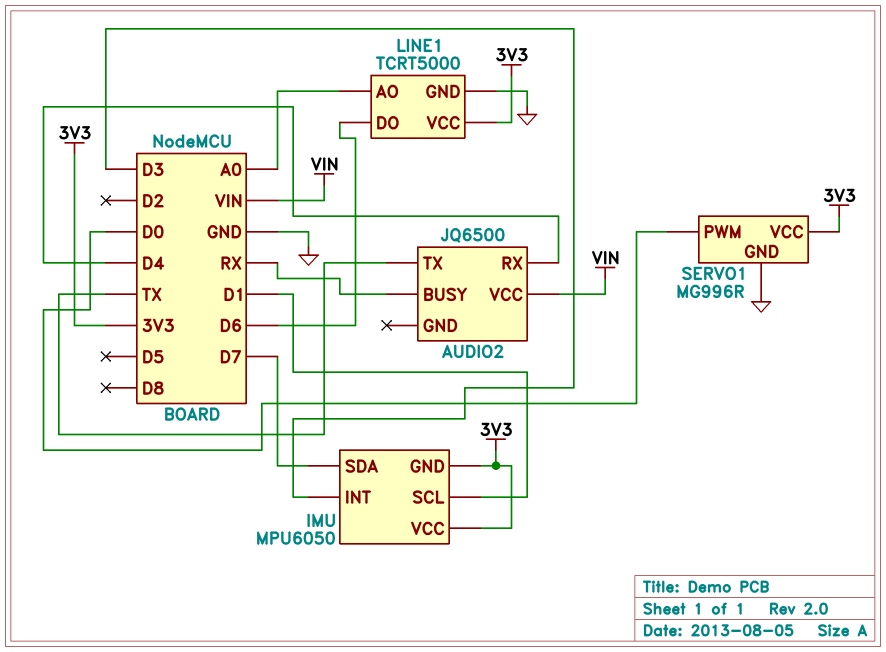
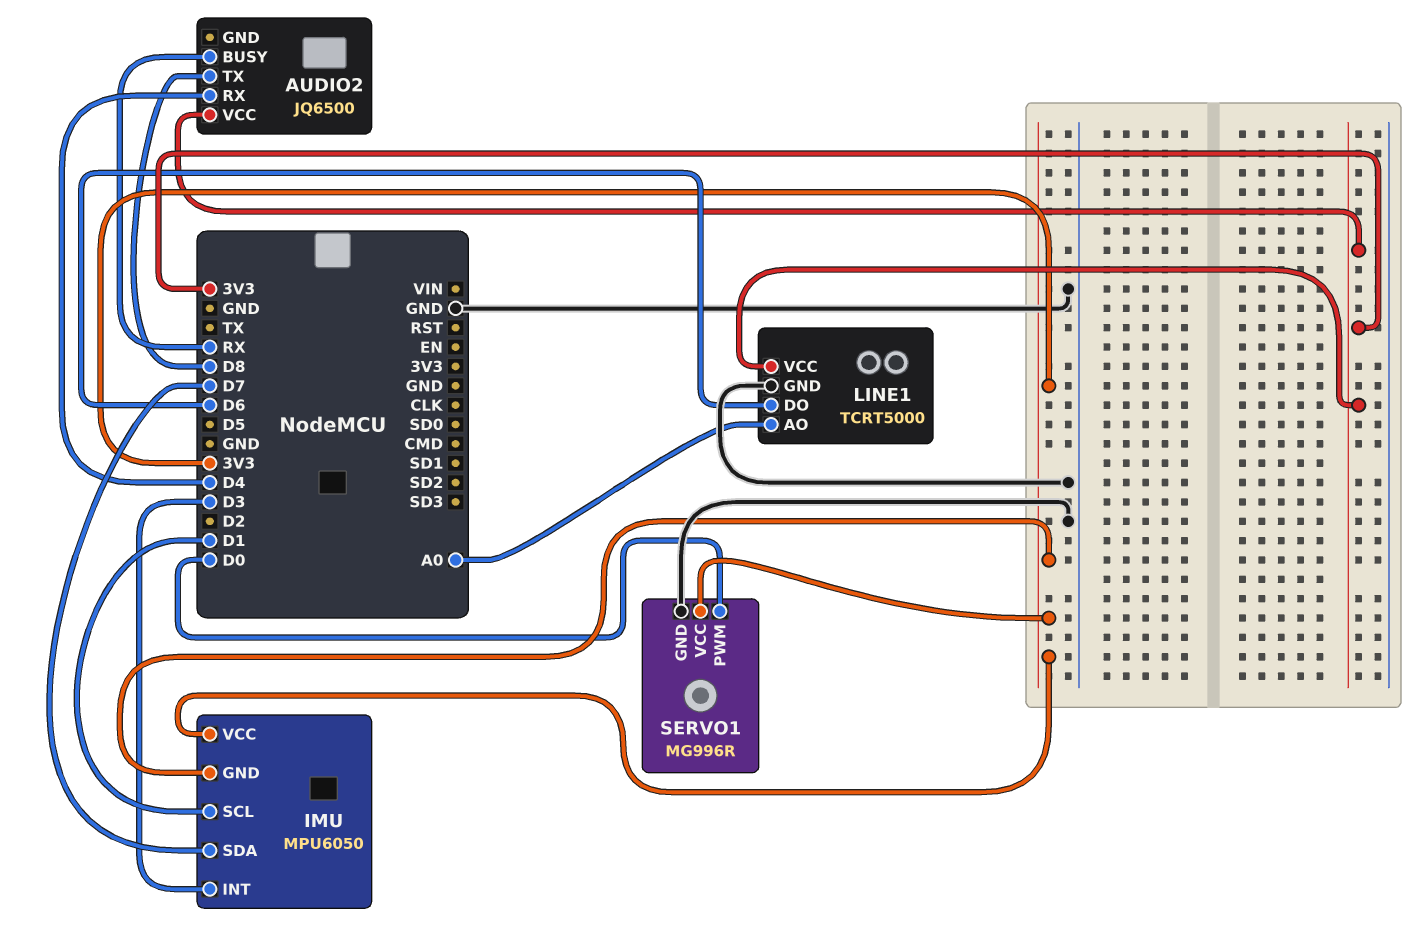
AUDIO2 pin TX: TX -> D8
AUDIO2 pin VCC: VIN -> 3V3

